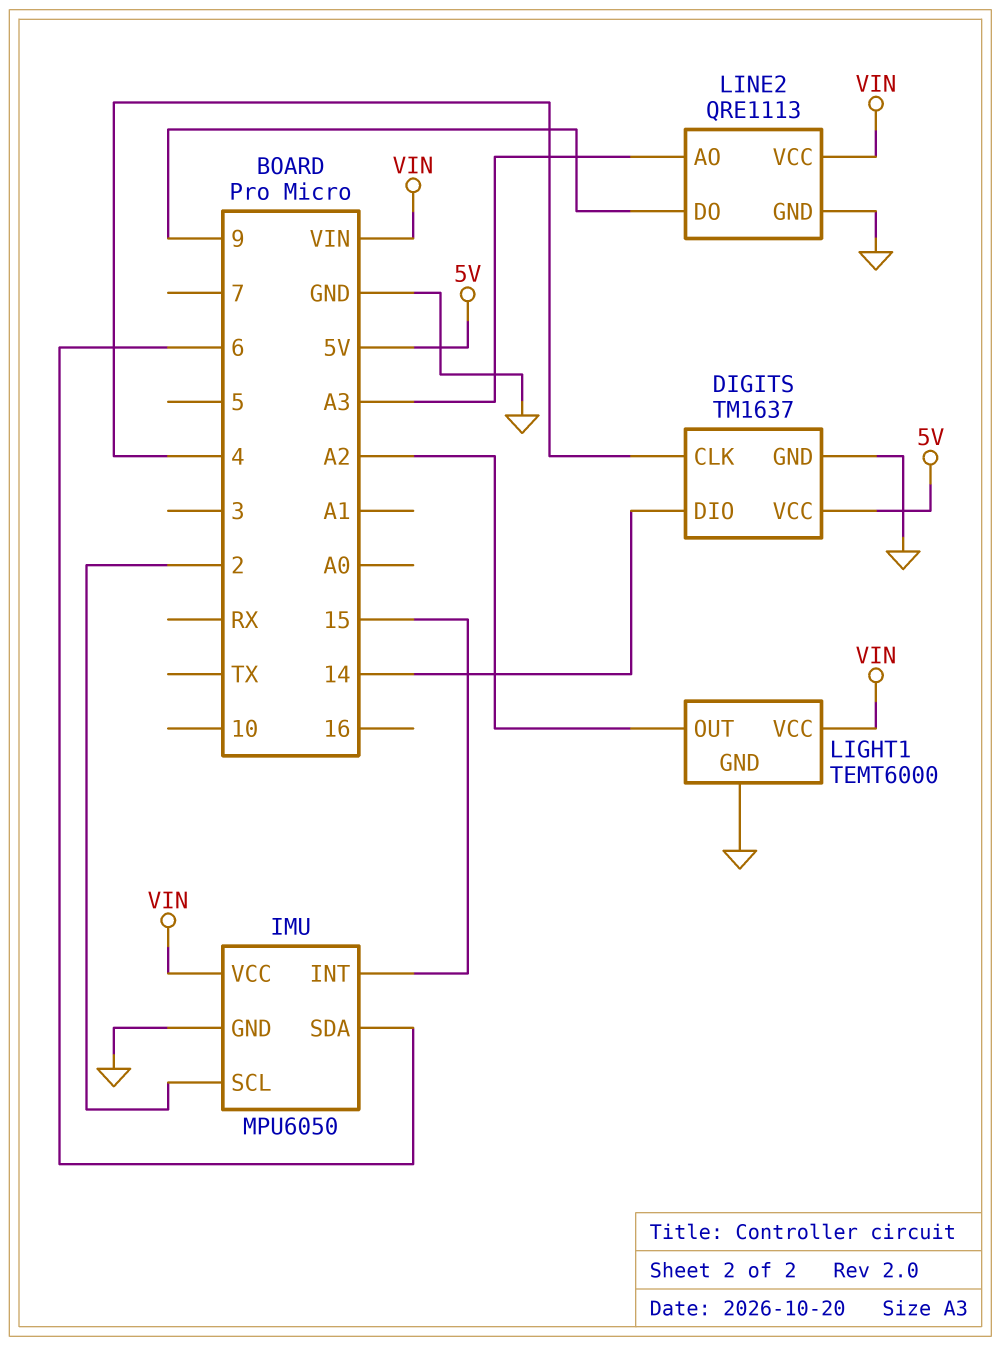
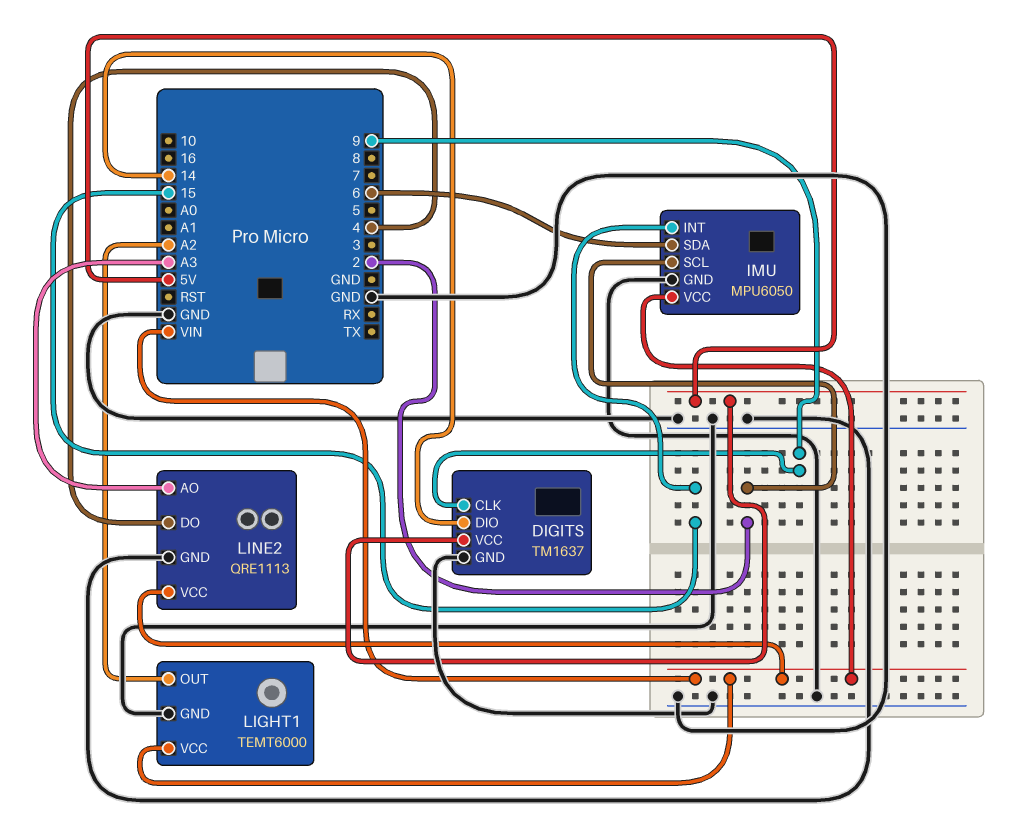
DIGITS pin CLK: 4 -> 9
LINE2 pin DO: 9 -> 4

